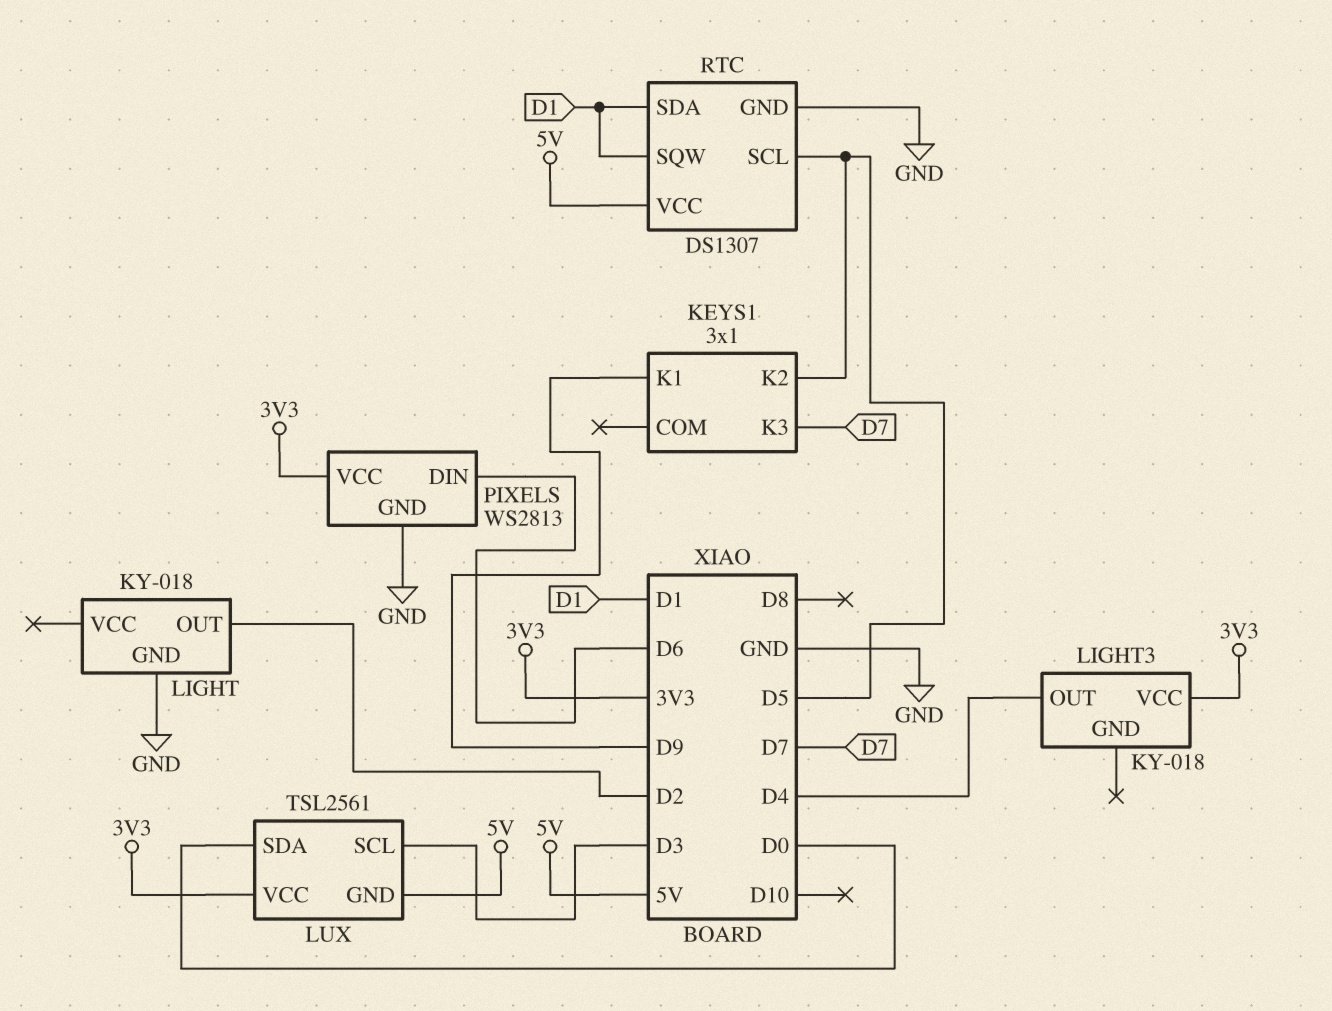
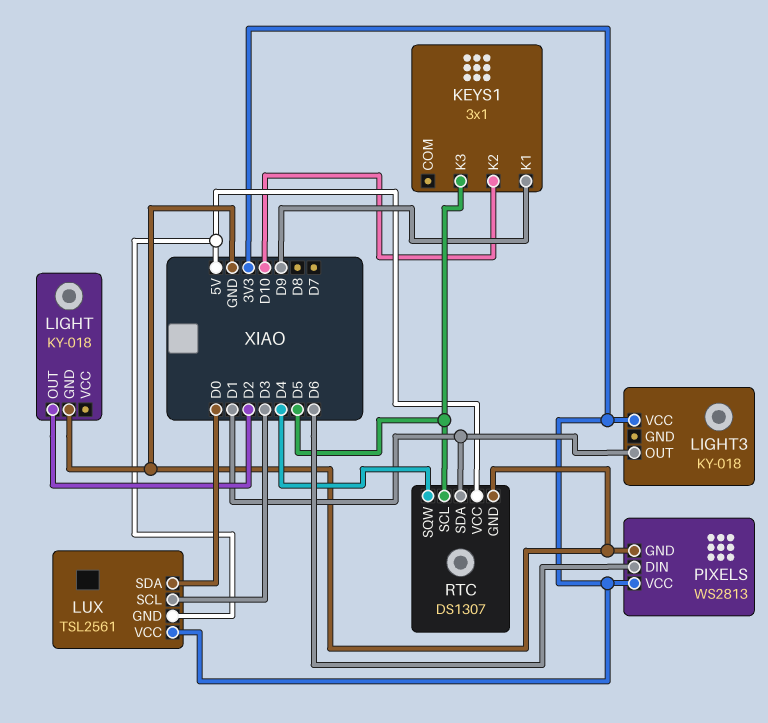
KEYS1 pin K2: D5 -> D10
KEYS1 pin K3: D7 -> D5
LIGHT3 pin OUT: D4 -> D1
RTC pin SQW: D1 -> D4

